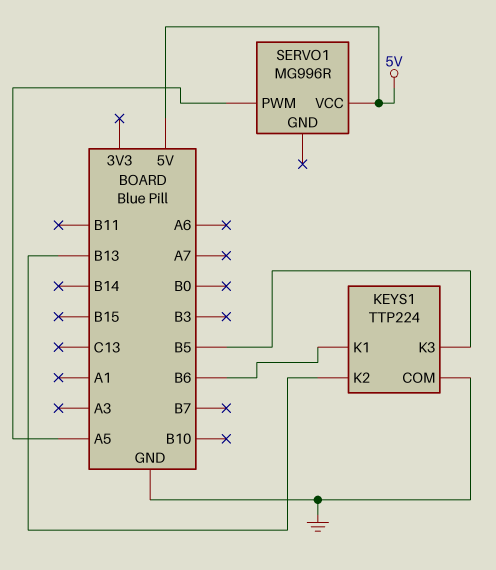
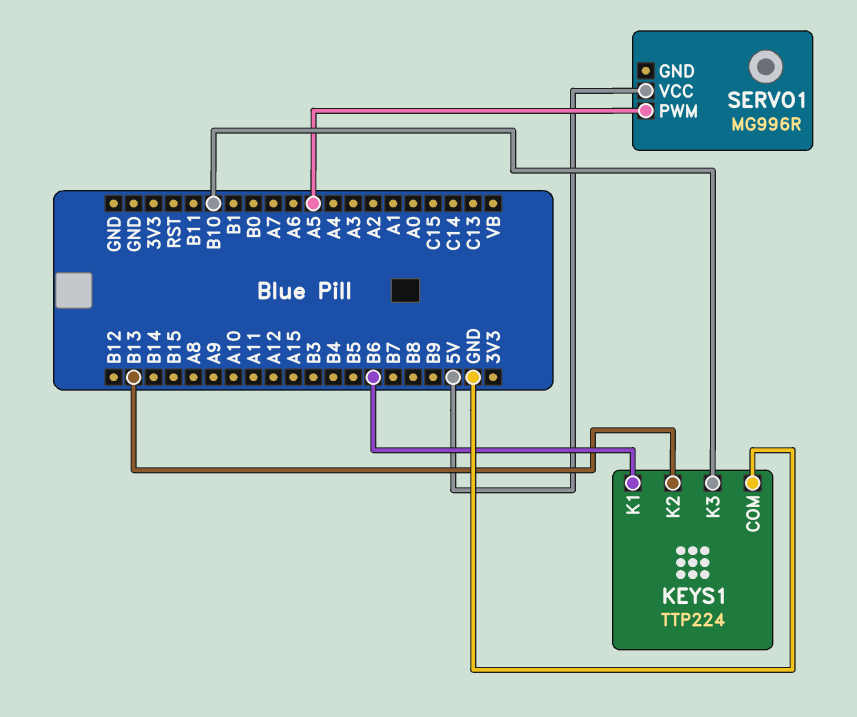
KEYS1 pin K3: B5 -> B10

